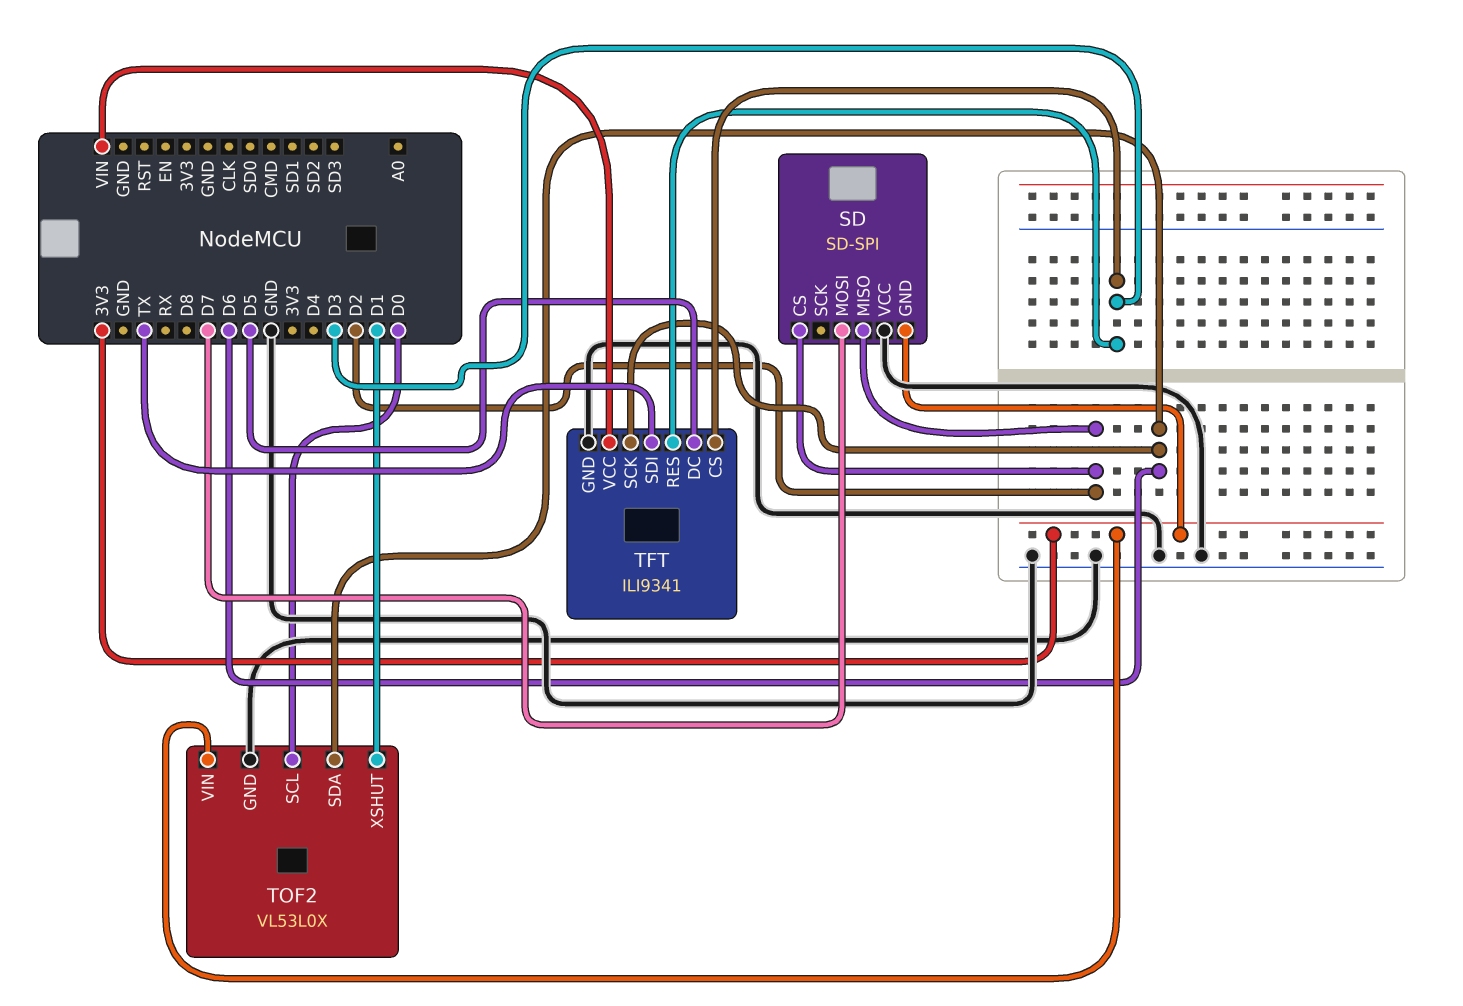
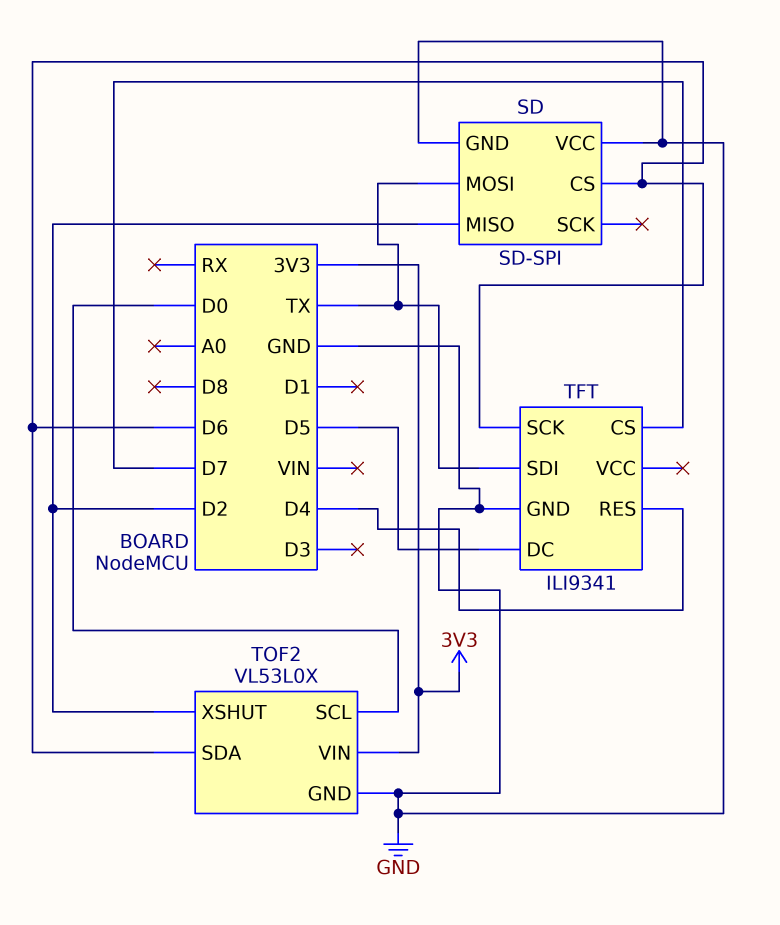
SD pin CS: D2 -> D6
SD pin GND: 3V3 -> GND
SD pin MOSI: D7 -> TX
TFT pin CS: D3 -> D7
TFT pin RES: D3 -> D4
TFT pin VCC: VIN -> none
TOF2 pin XSHUT: D1 -> D2

